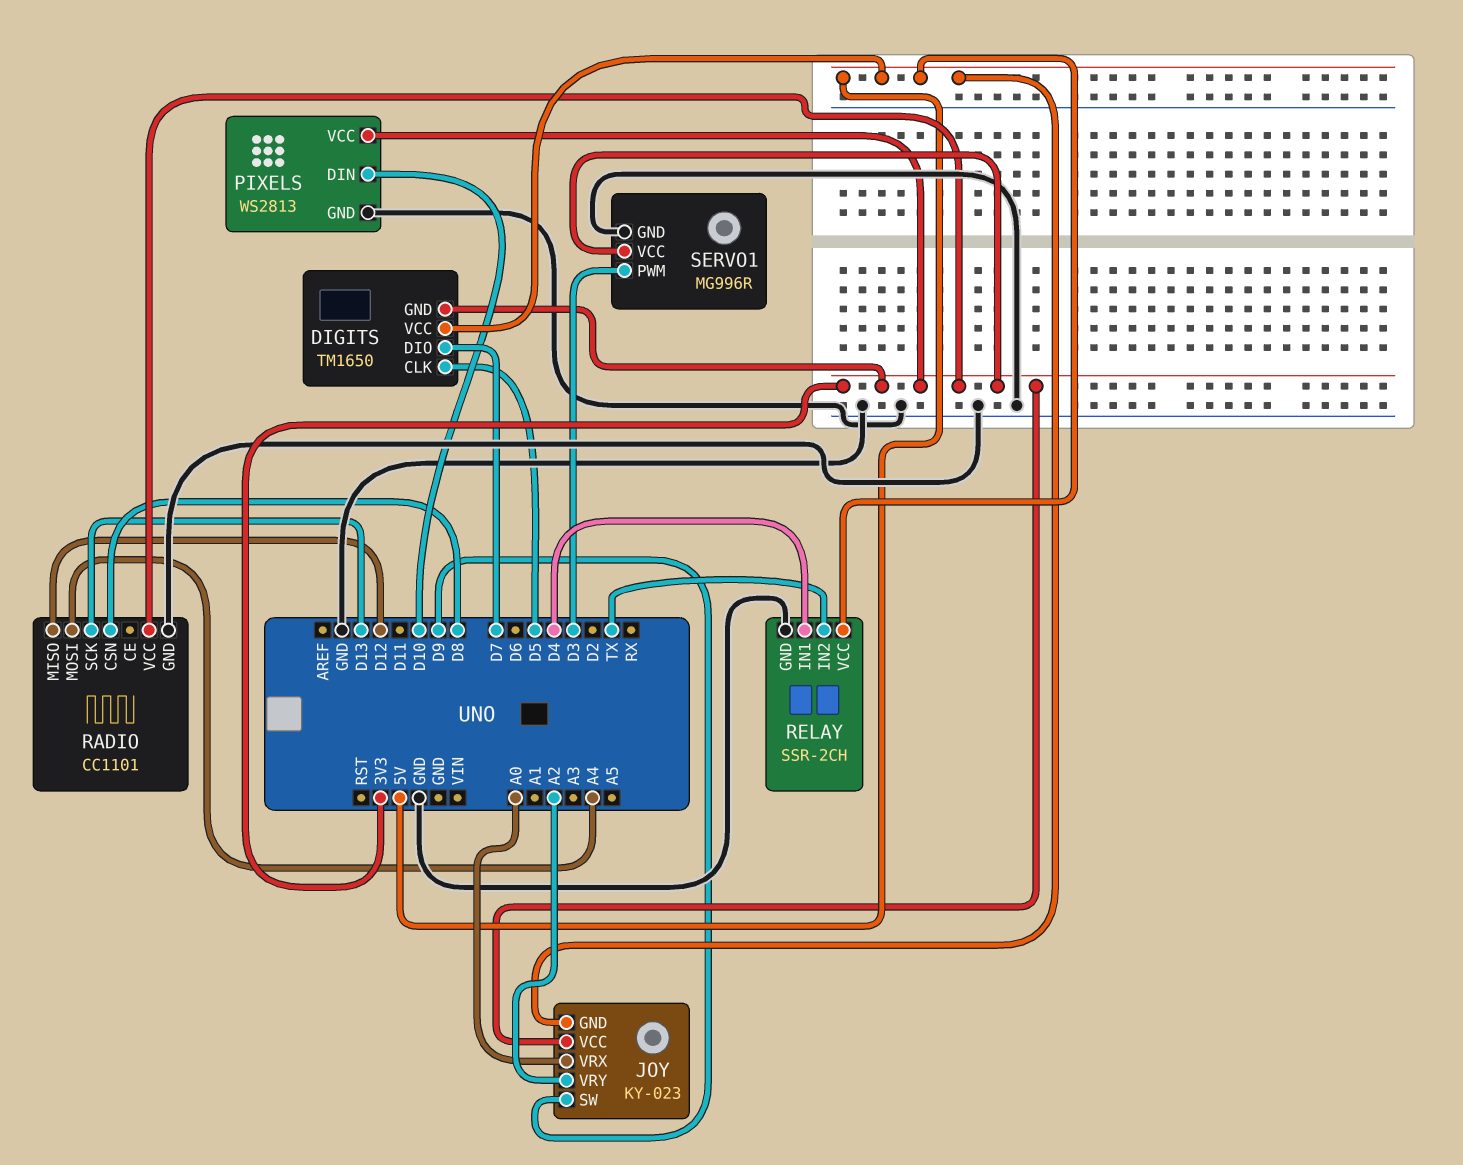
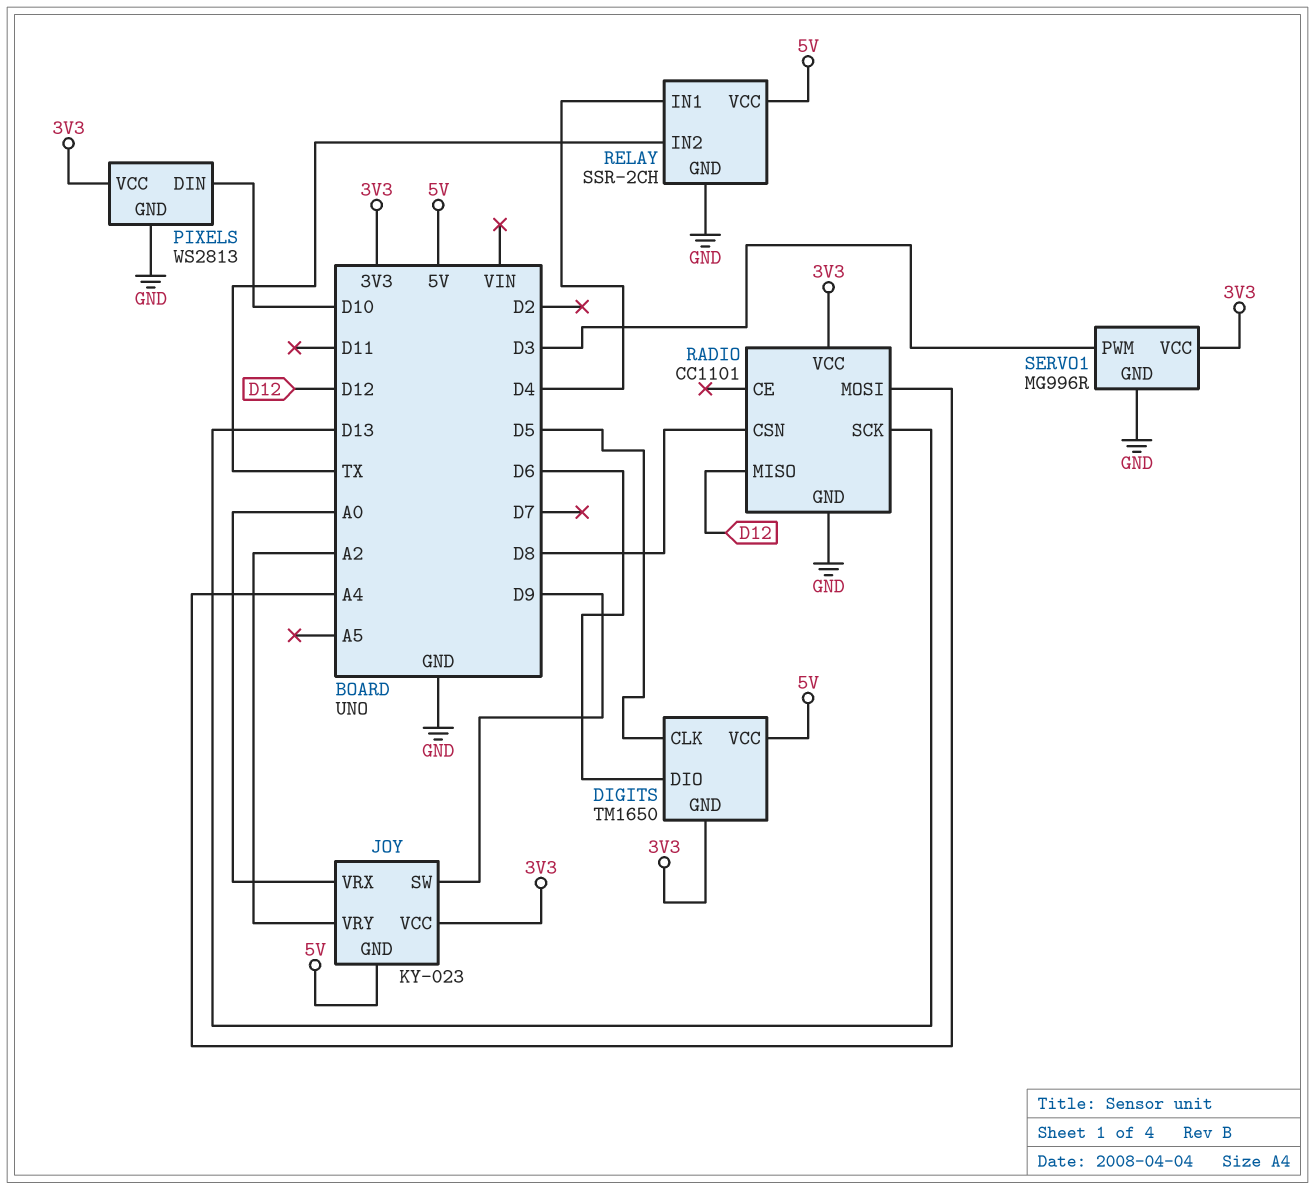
DIGITS pin DIO: D7 -> D6

